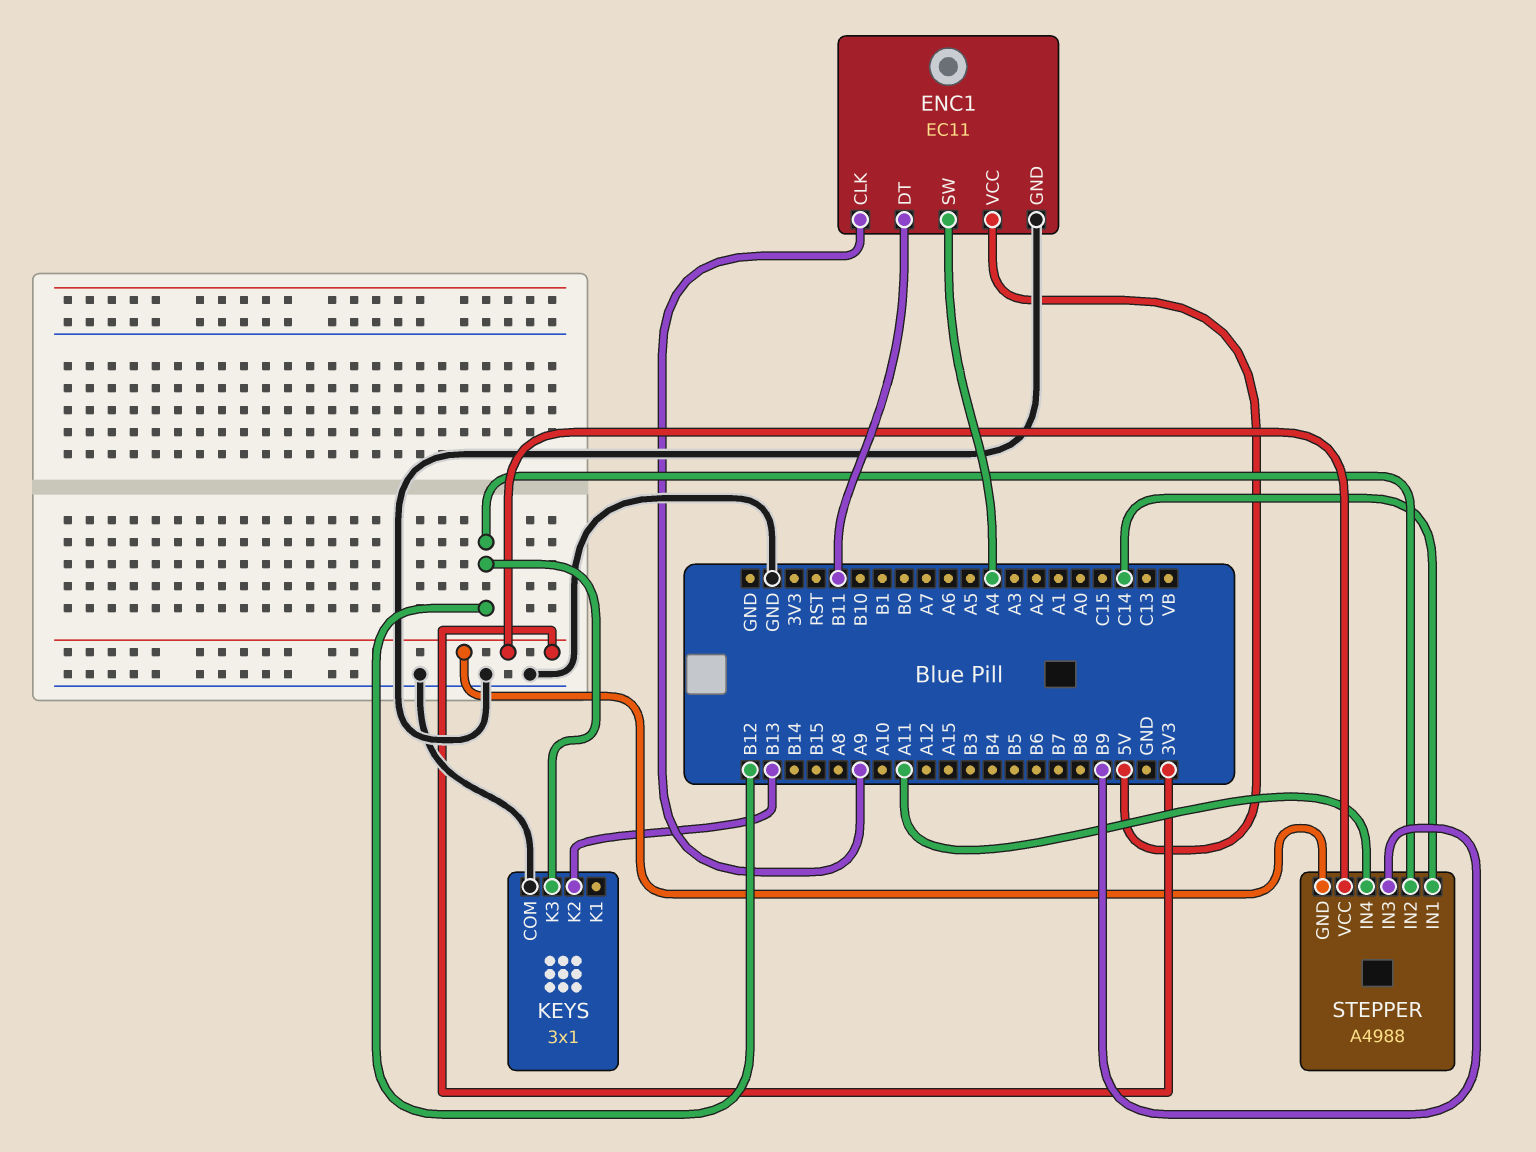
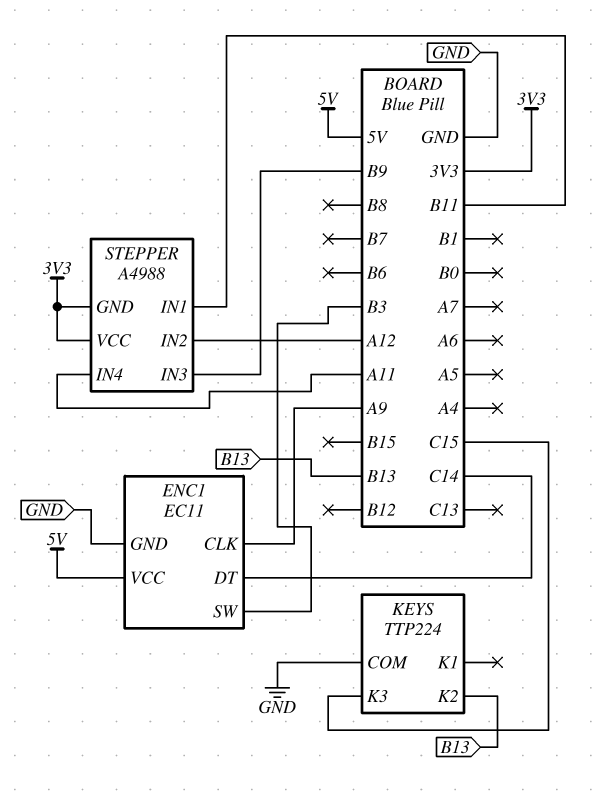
ENC1 pin DT: B11 -> C14
ENC1 pin SW: A4 -> B3
KEYS: 3x1 -> TTP224
KEYS pin K3: B12 -> C15
STEPPER pin IN1: C14 -> B11
STEPPER pin IN2: B12 -> A12

